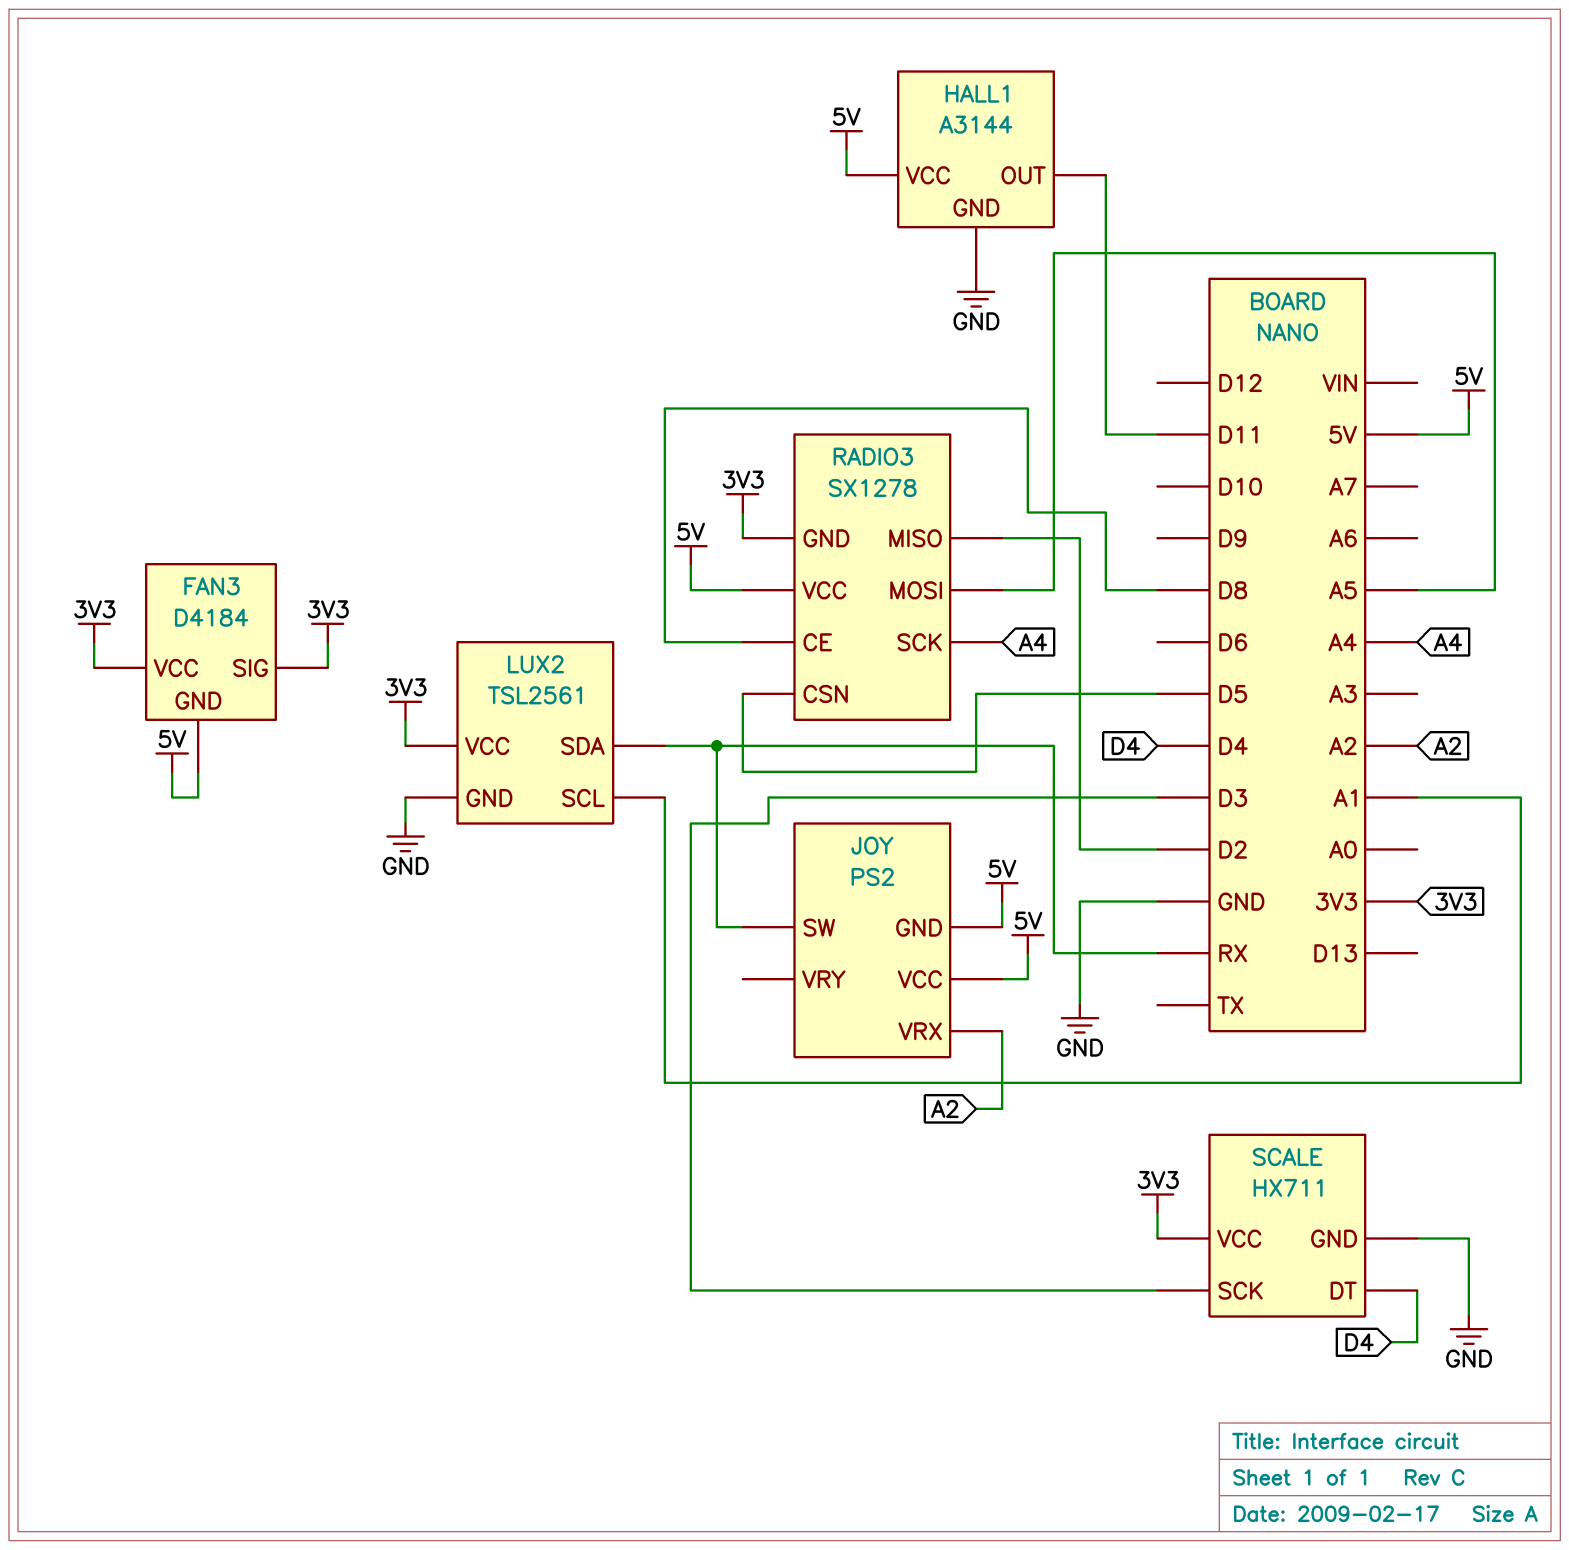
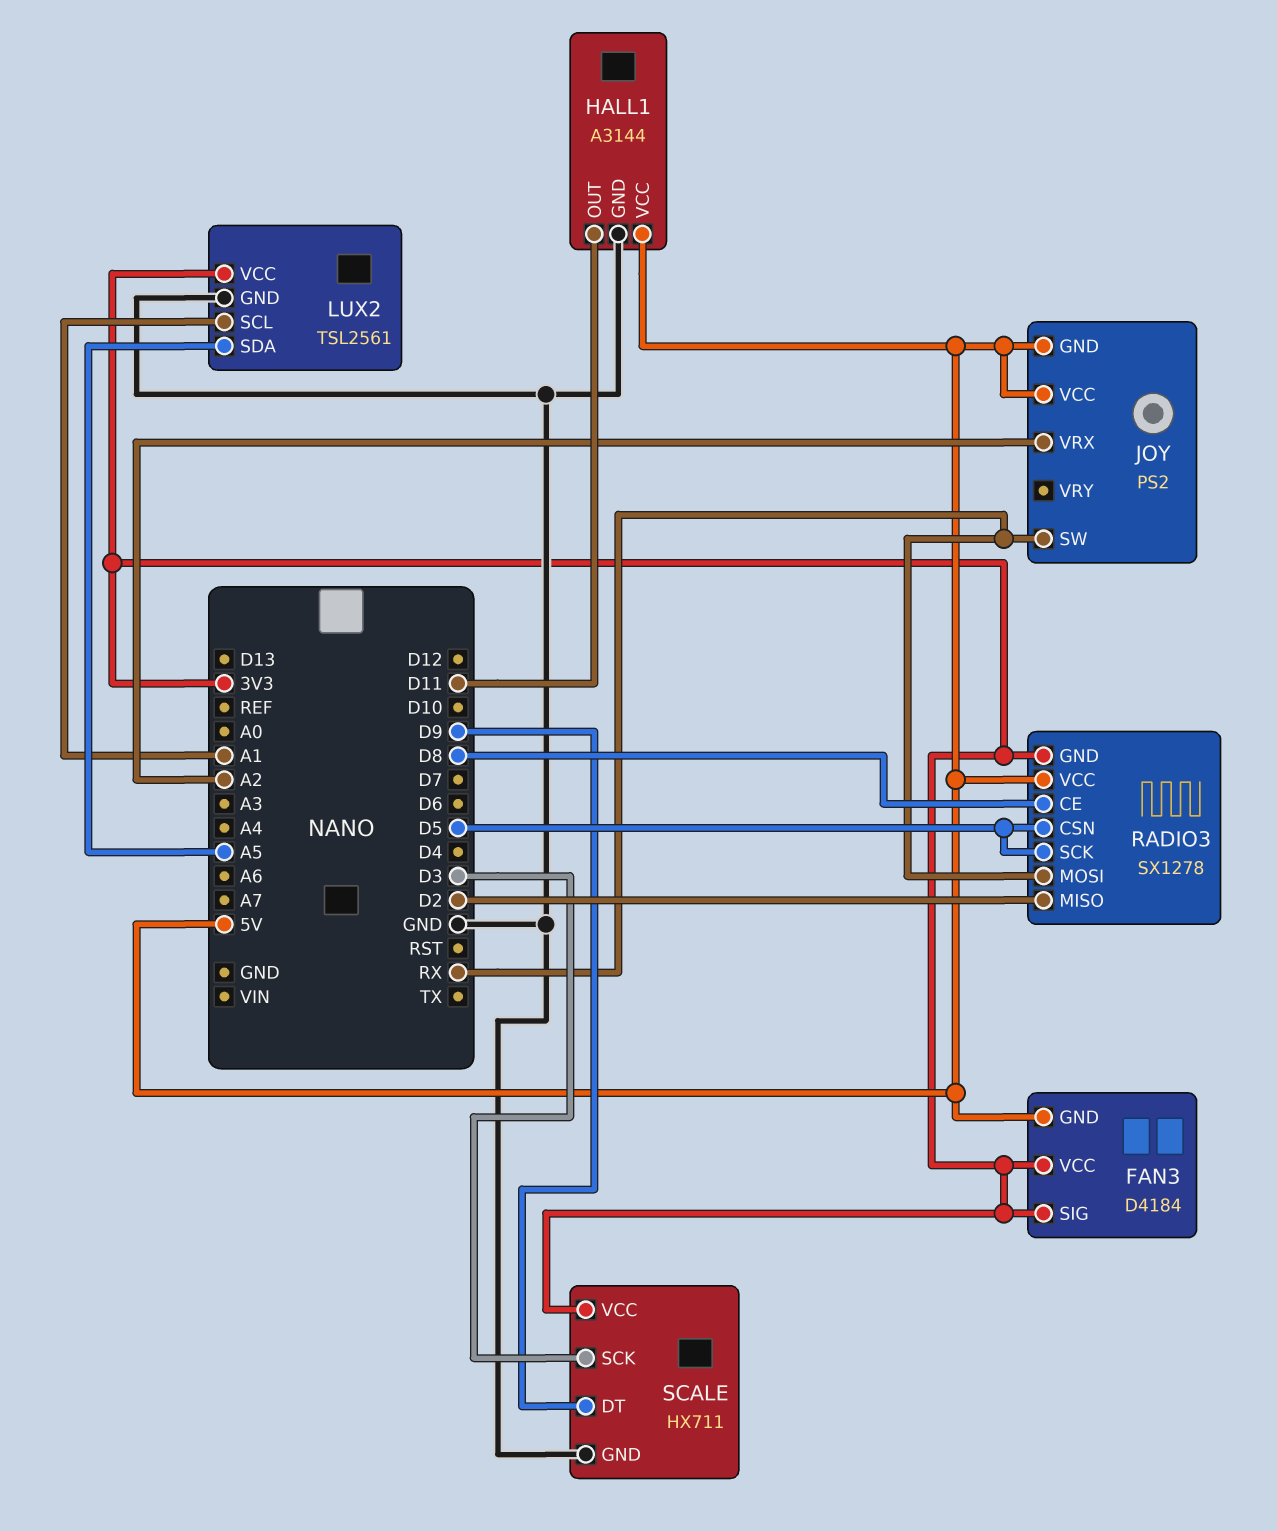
LUX2 pin SDA: RX -> A5
RADIO3 pin MOSI: A5 -> RX
RADIO3 pin SCK: A4 -> D5
SCALE pin DT: D4 -> D9

